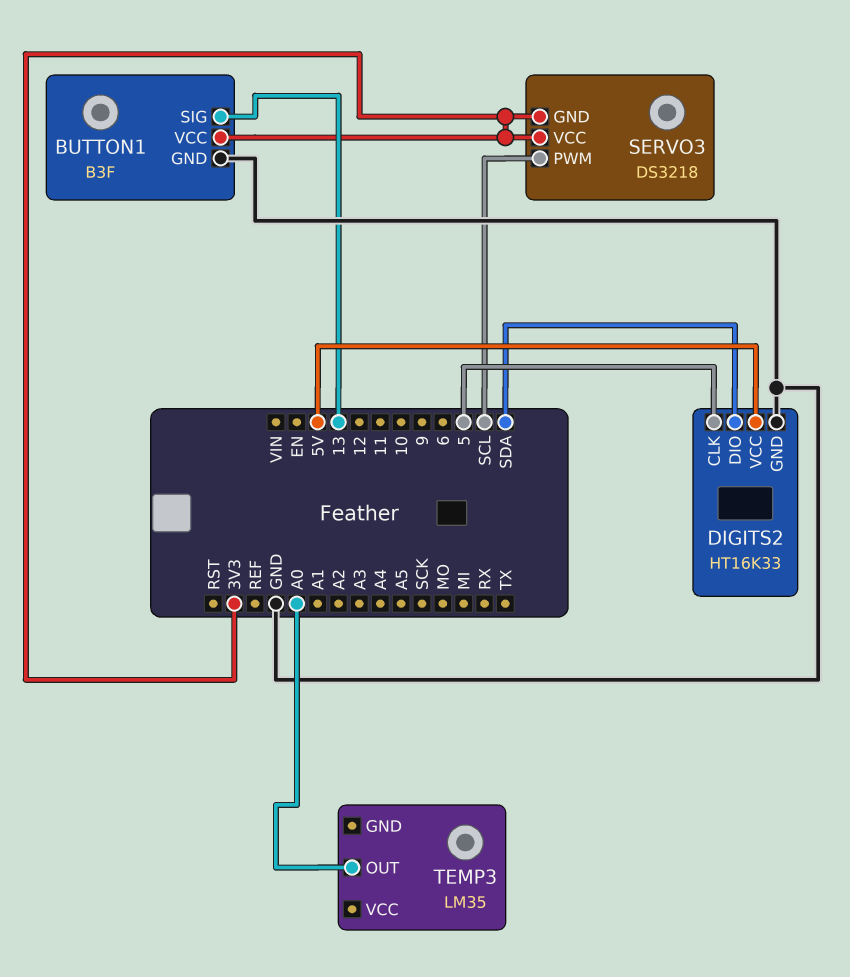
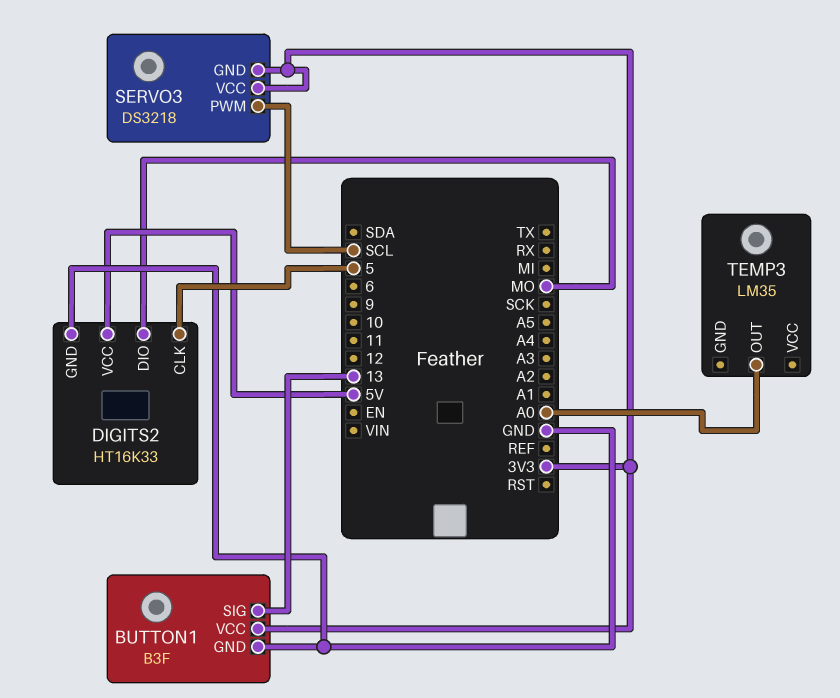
DIGITS2 pin DIO: SDA -> MO

